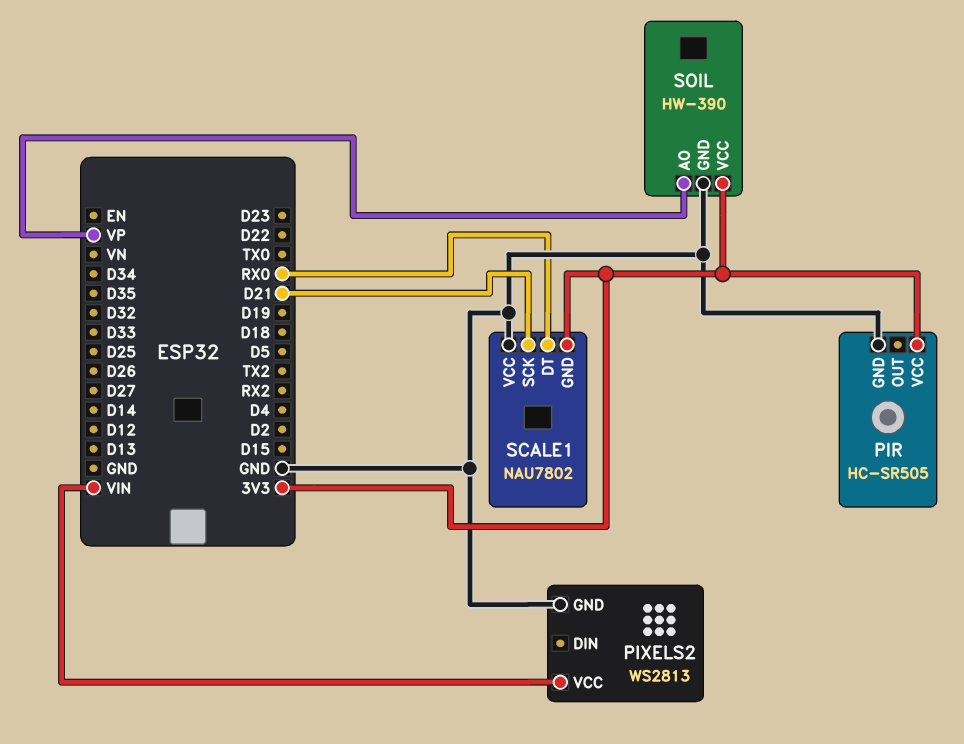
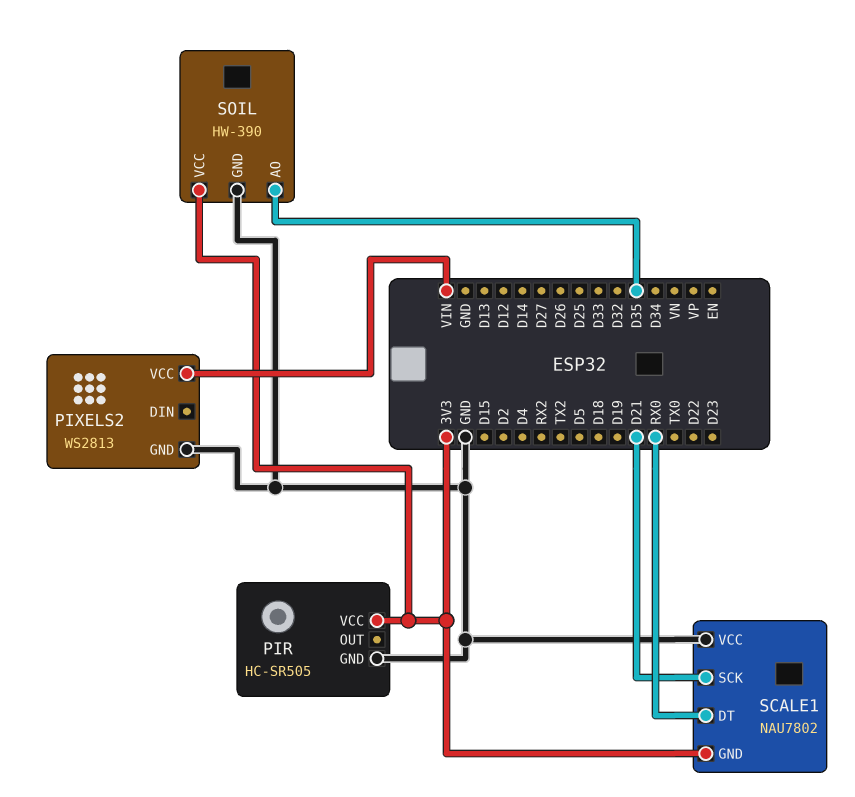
SOIL pin AO: VP -> D35

